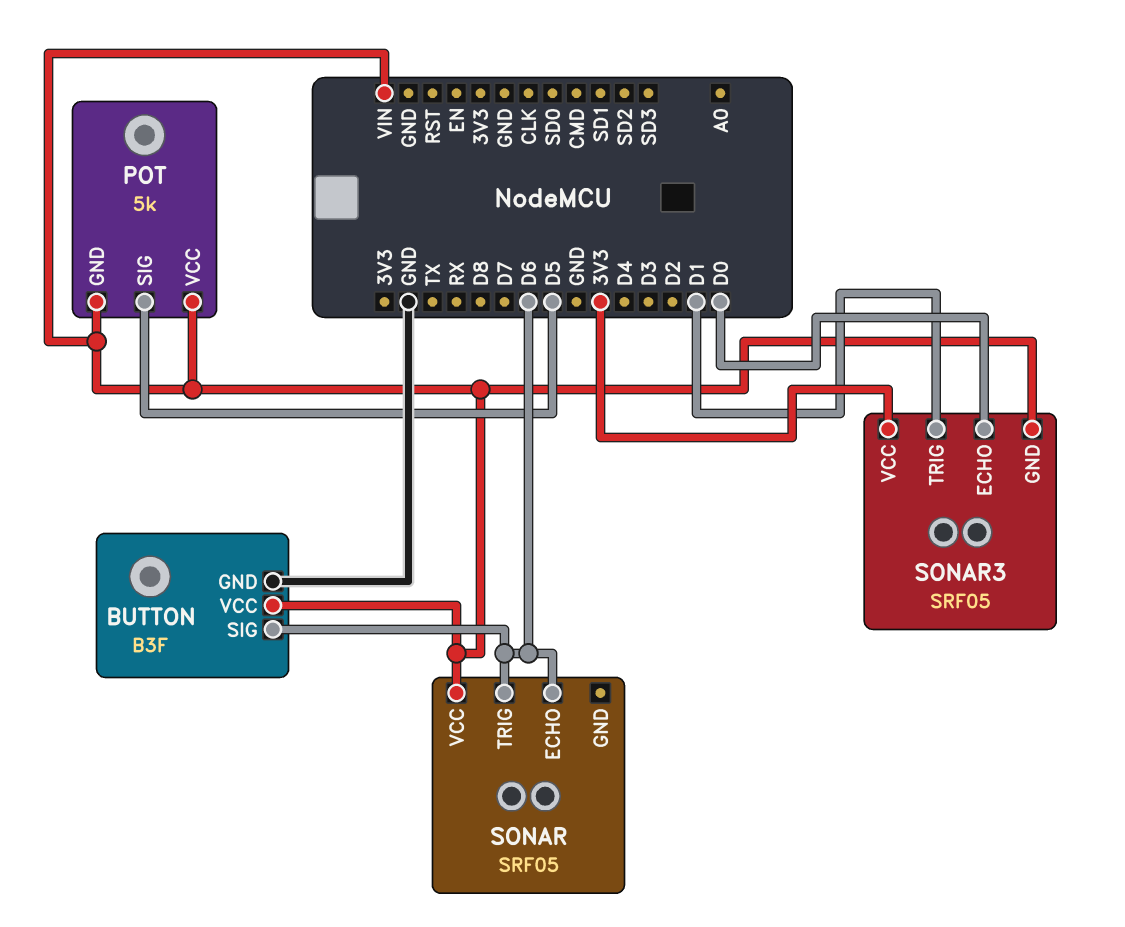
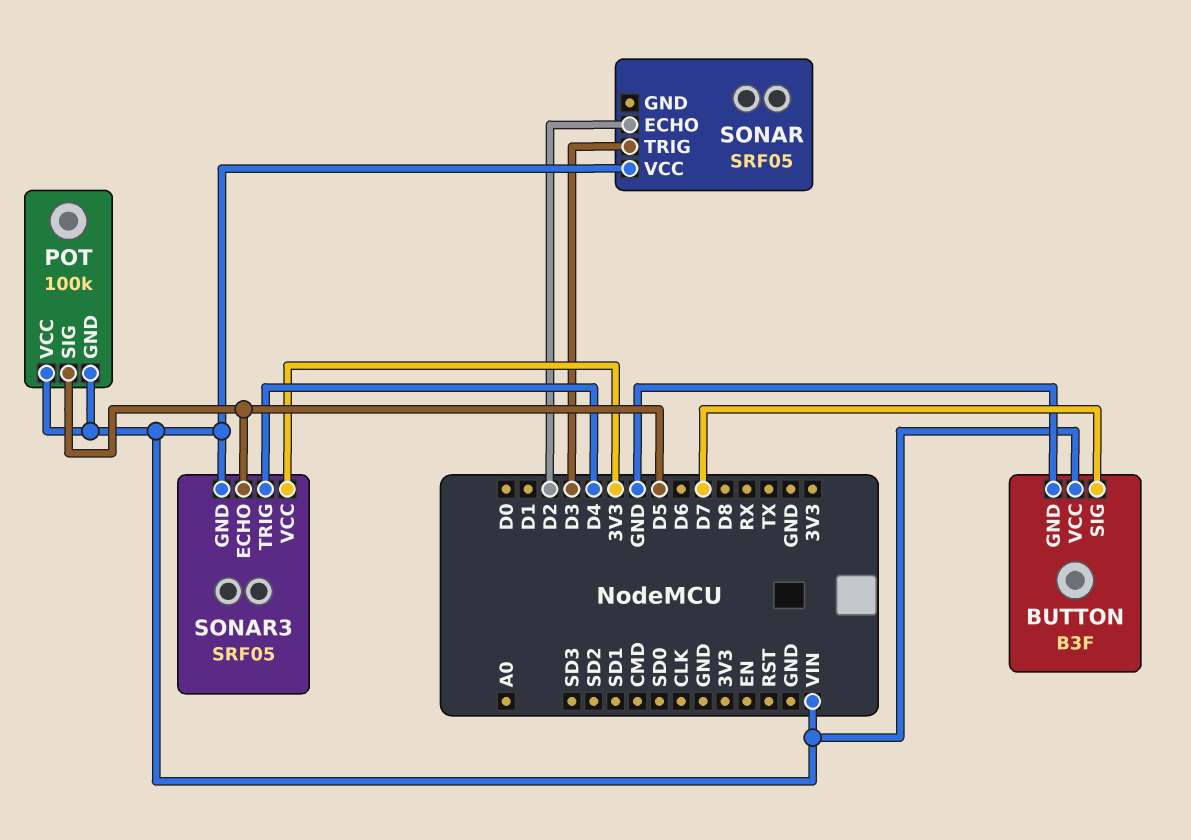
BUTTON pin SIG: D6 -> D7
POT: 5k -> 100k
SONAR pin ECHO: D6 -> D2
SONAR pin TRIG: D6 -> D3
SONAR3 pin ECHO: D0 -> D5
SONAR3 pin TRIG: D1 -> D4

